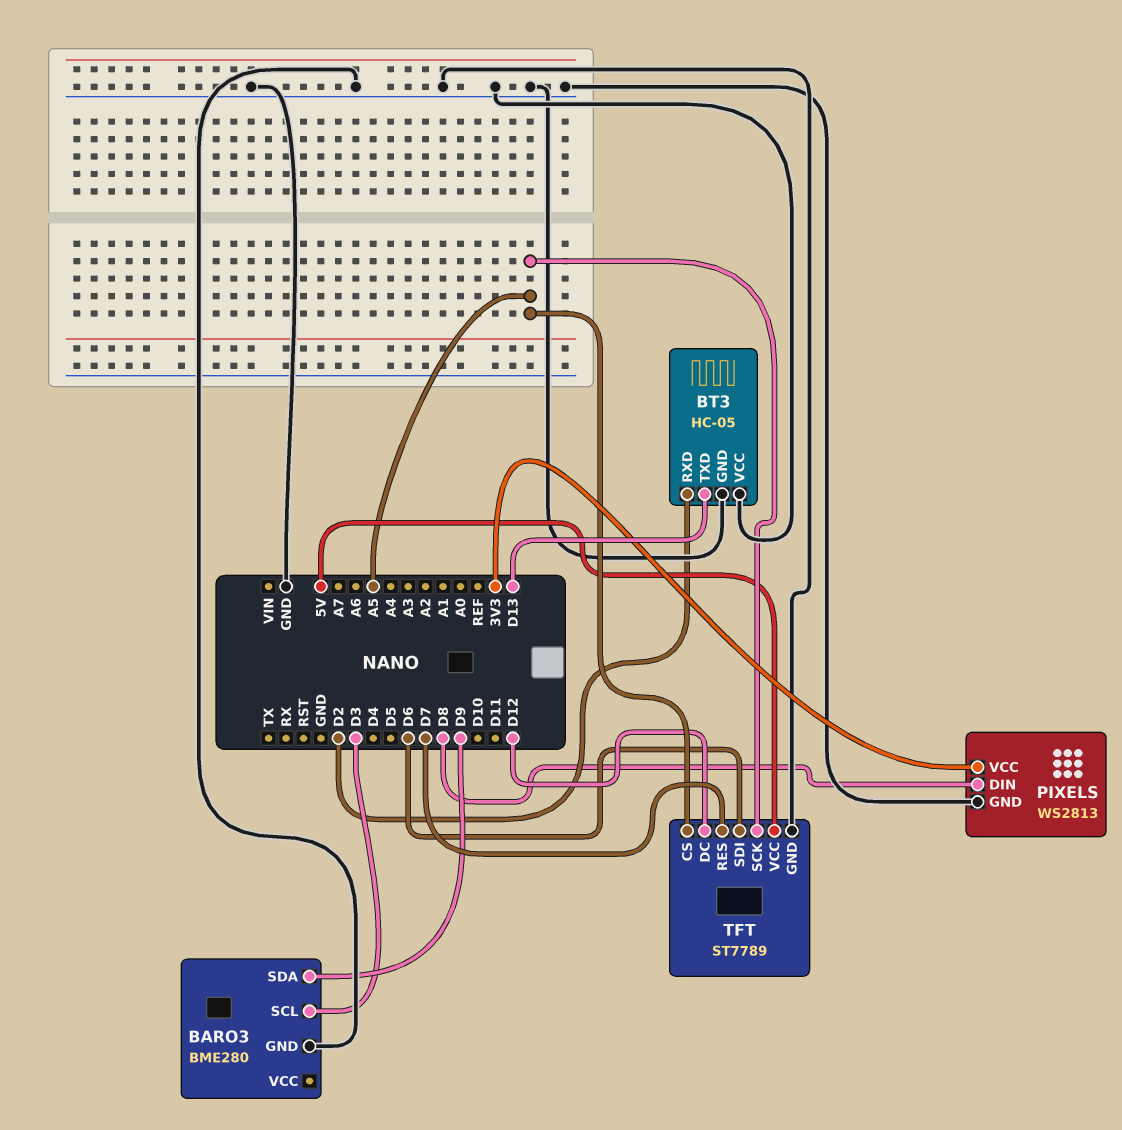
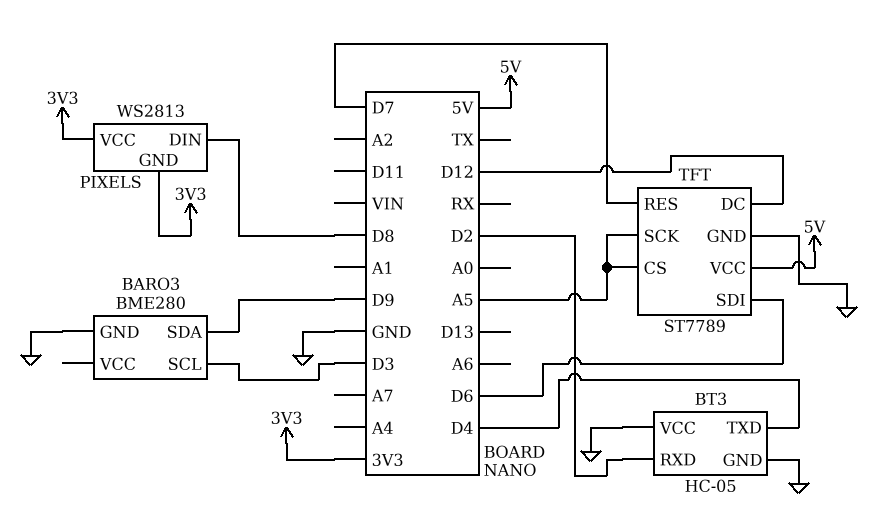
BT3 pin TXD: D13 -> D4
PIXELS pin GND: GND -> 3V3

